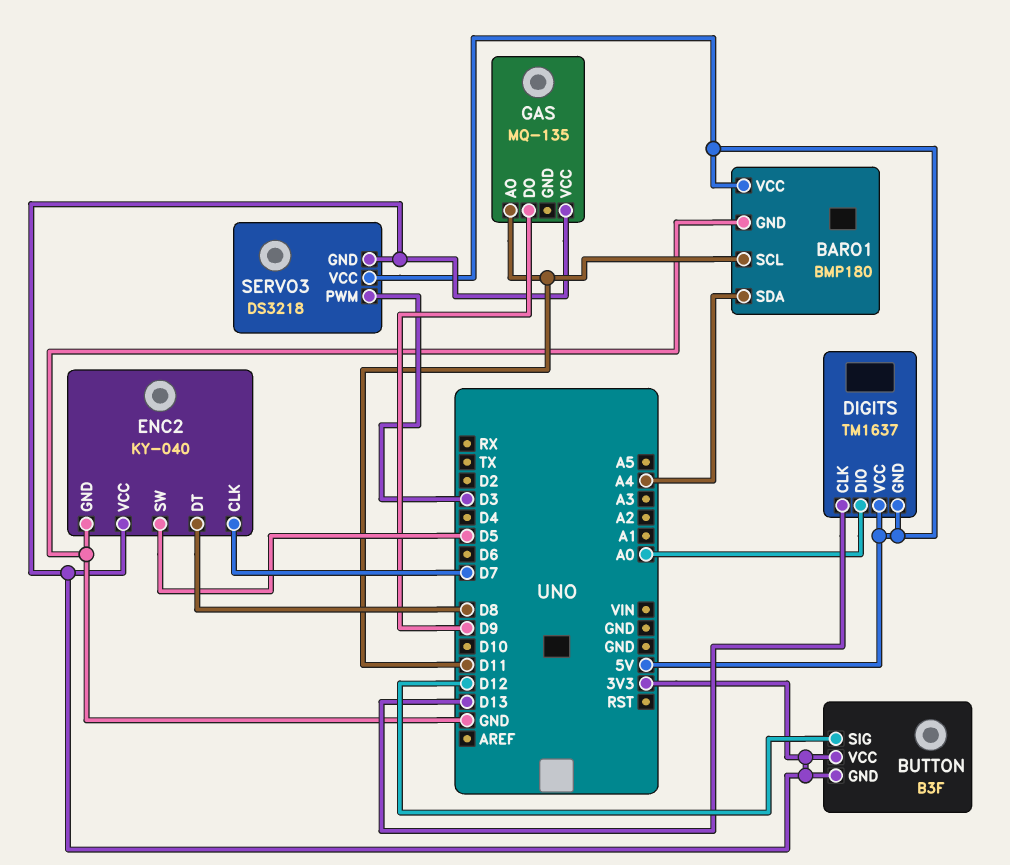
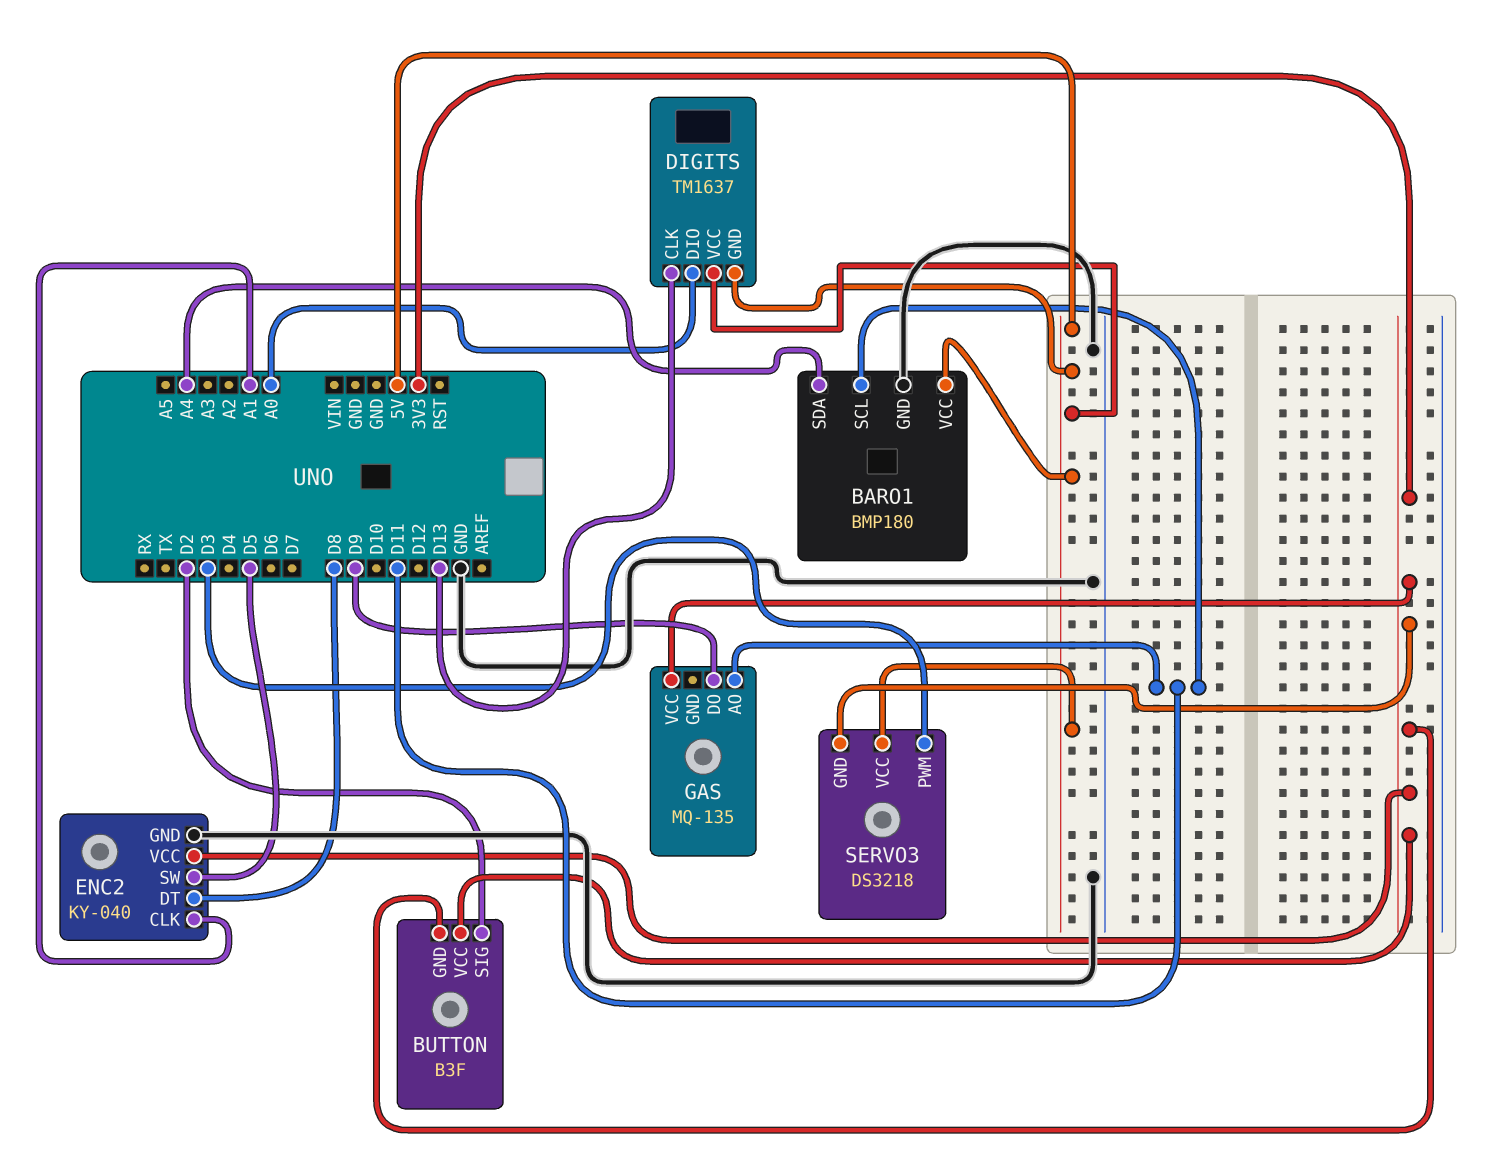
BUTTON pin SIG: D12 -> D2
ENC2 pin CLK: D7 -> A1

